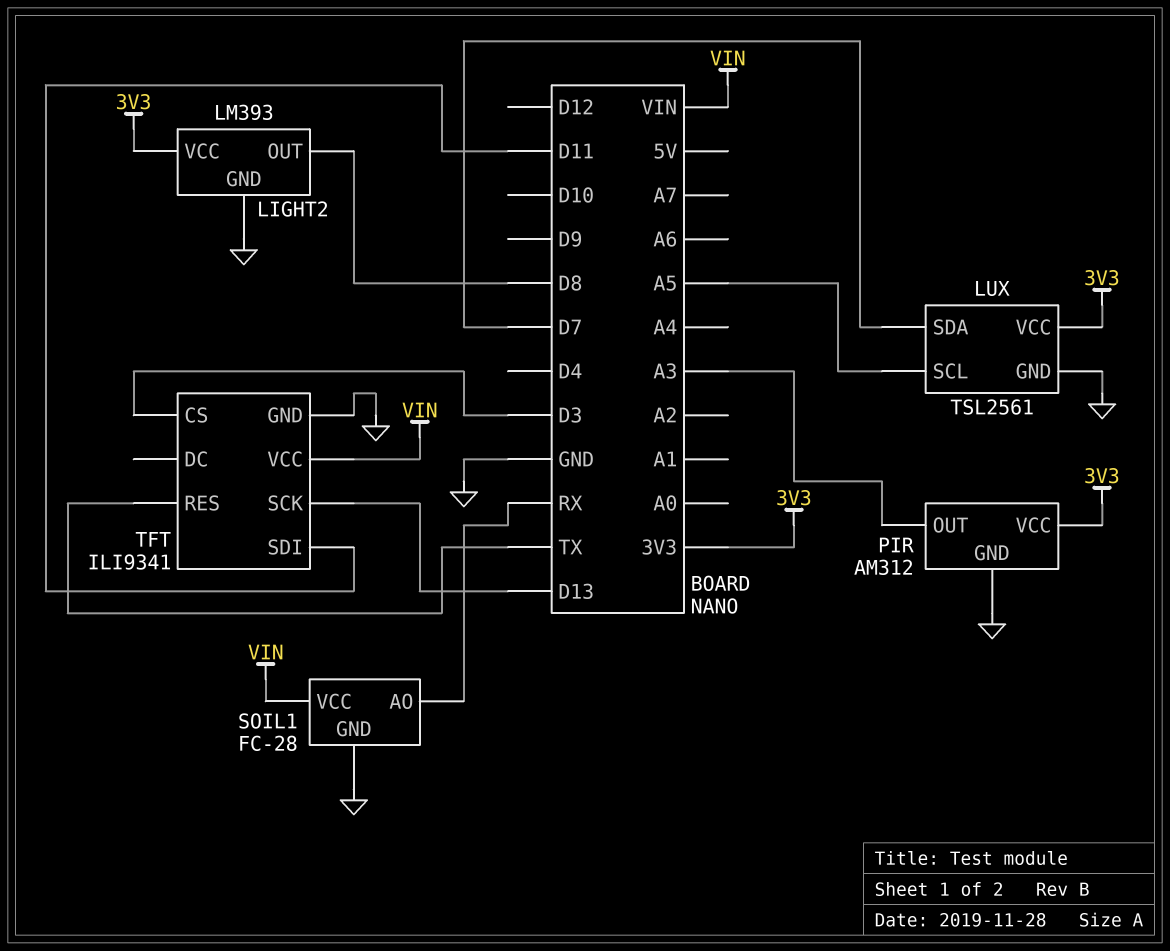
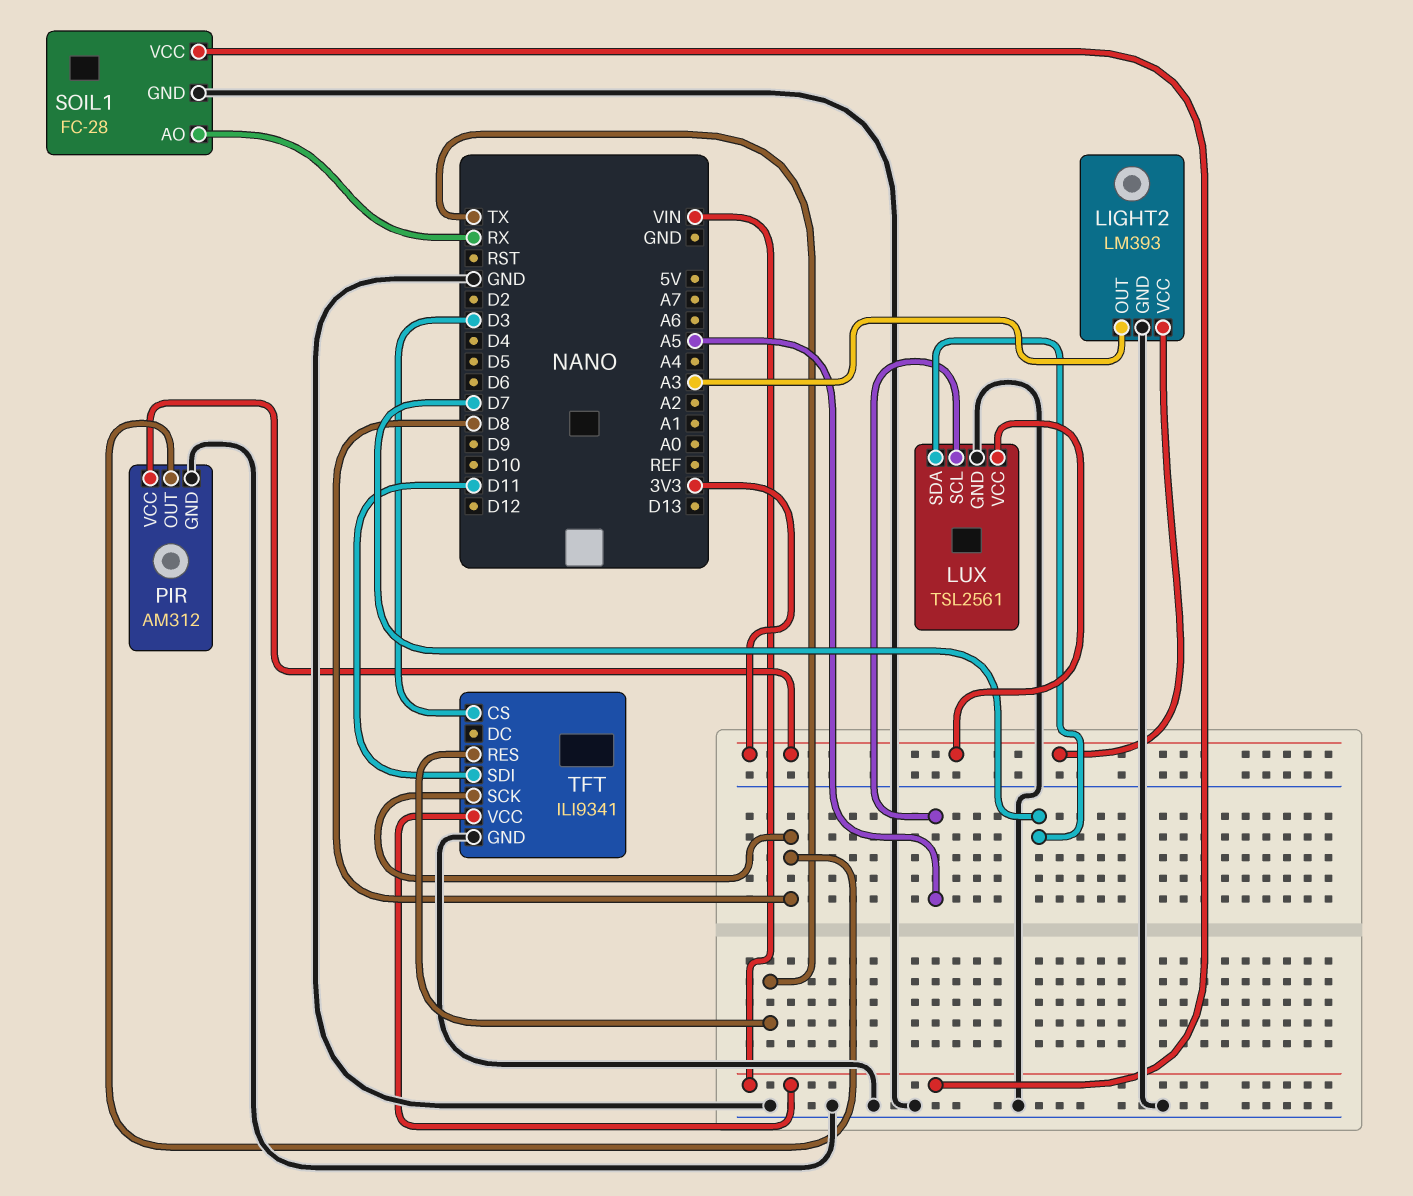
LIGHT2 pin OUT: D8 -> A3
PIR pin OUT: A3 -> D8
TFT pin SCK: D13 -> D8

